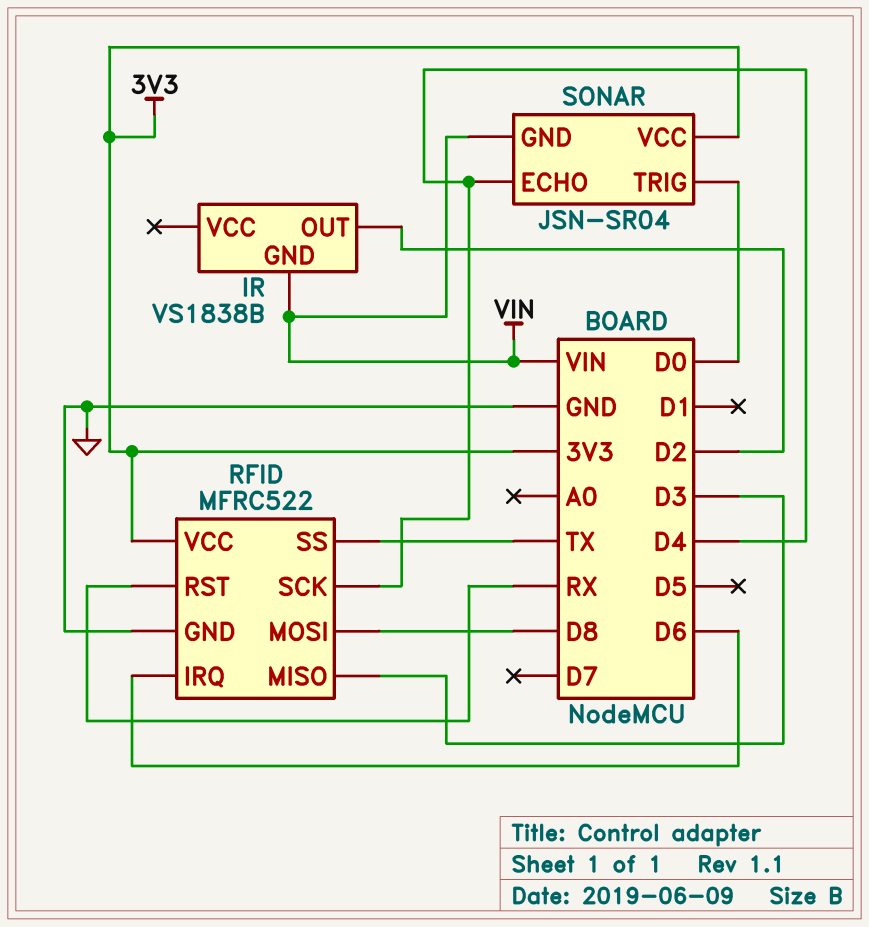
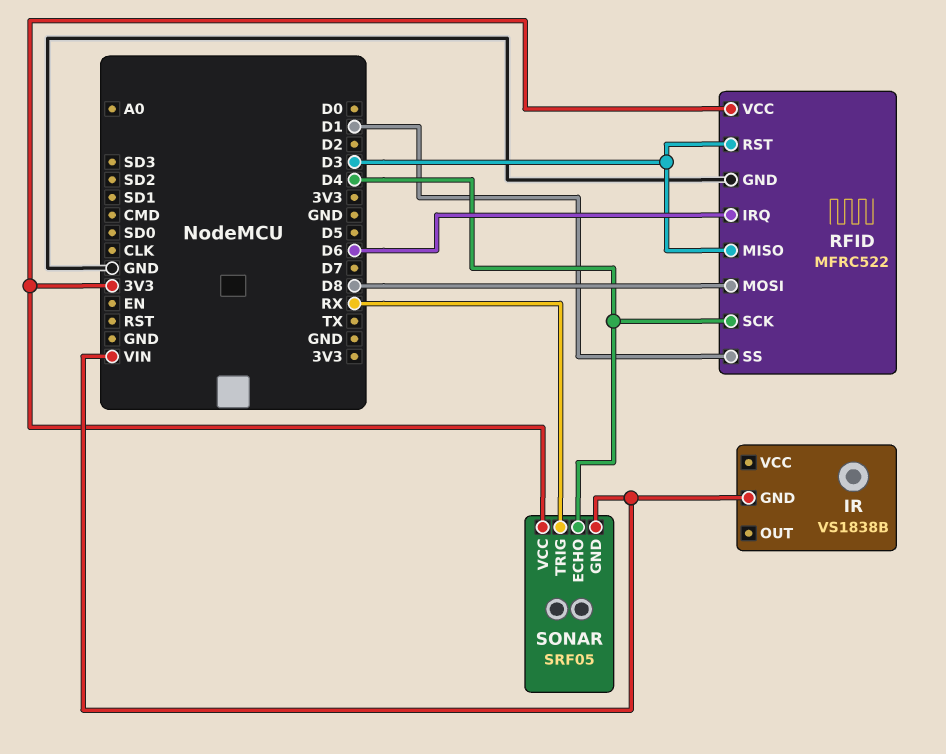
IR pin OUT: D2 -> none
RFID pin RST: RX -> D3
RFID pin SS: TX -> D1
SONAR: JSN-SR04 -> SRF05
SONAR pin TRIG: D0 -> RX

